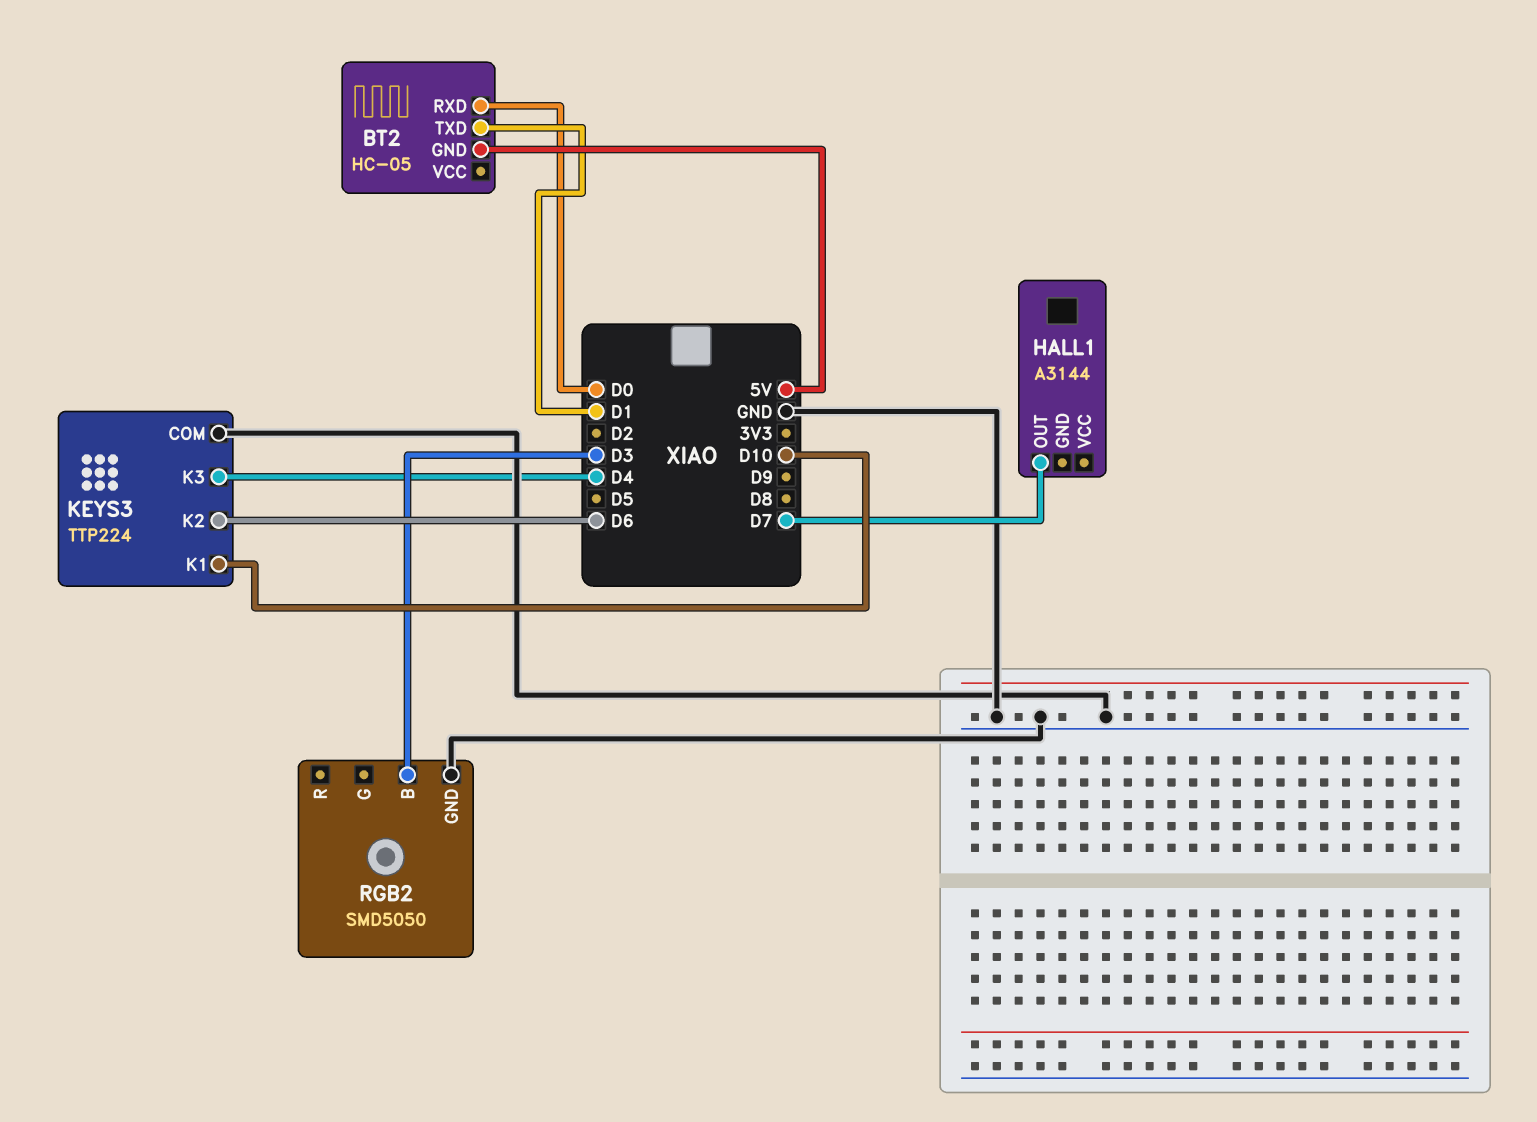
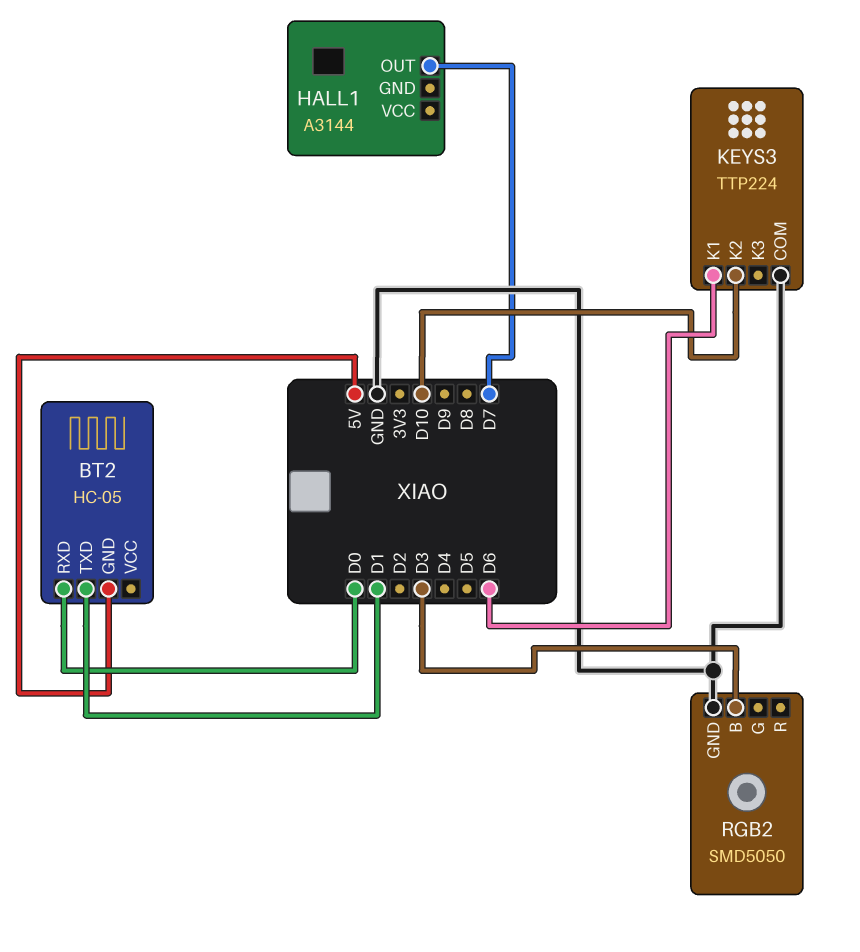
KEYS3 pin K1: D10 -> D6
KEYS3 pin K2: D6 -> D10
KEYS3 pin K3: D4 -> none

